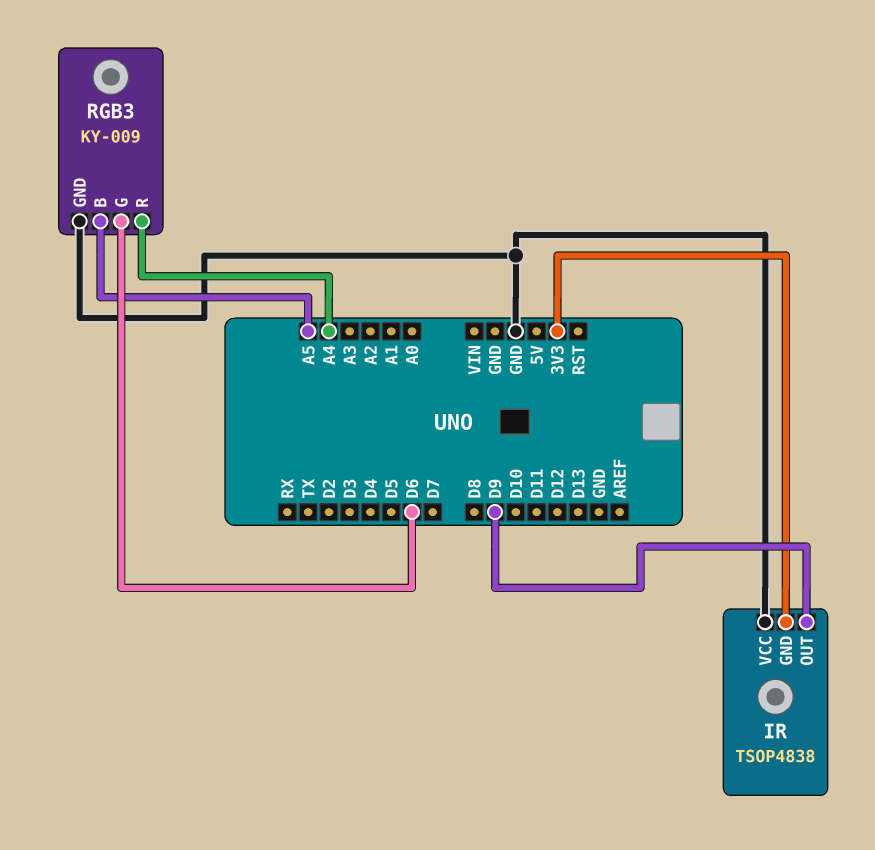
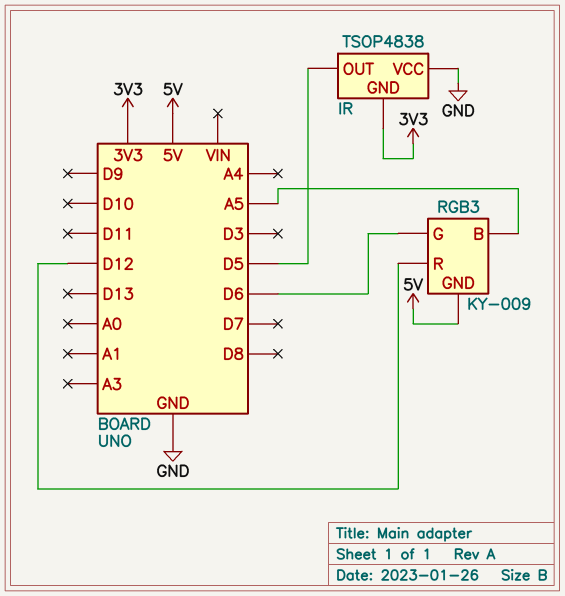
IR pin OUT: D9 -> D5
RGB3 pin GND: GND -> 5V
RGB3 pin R: A4 -> D12

